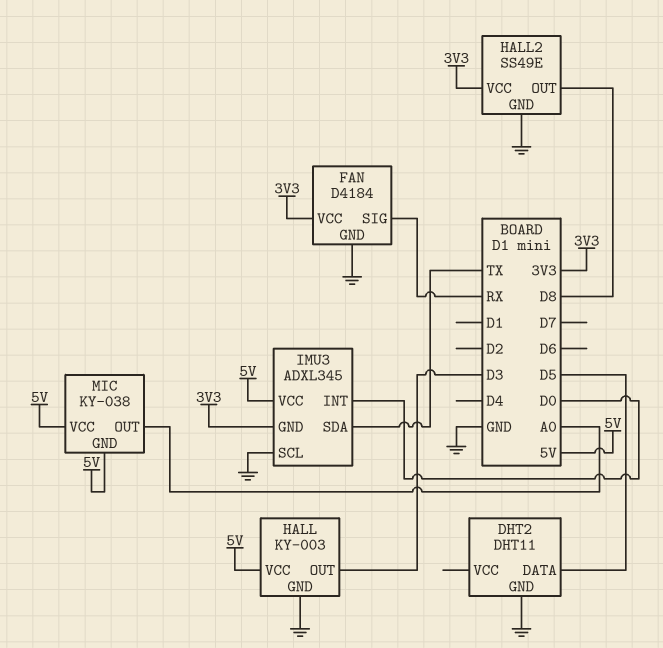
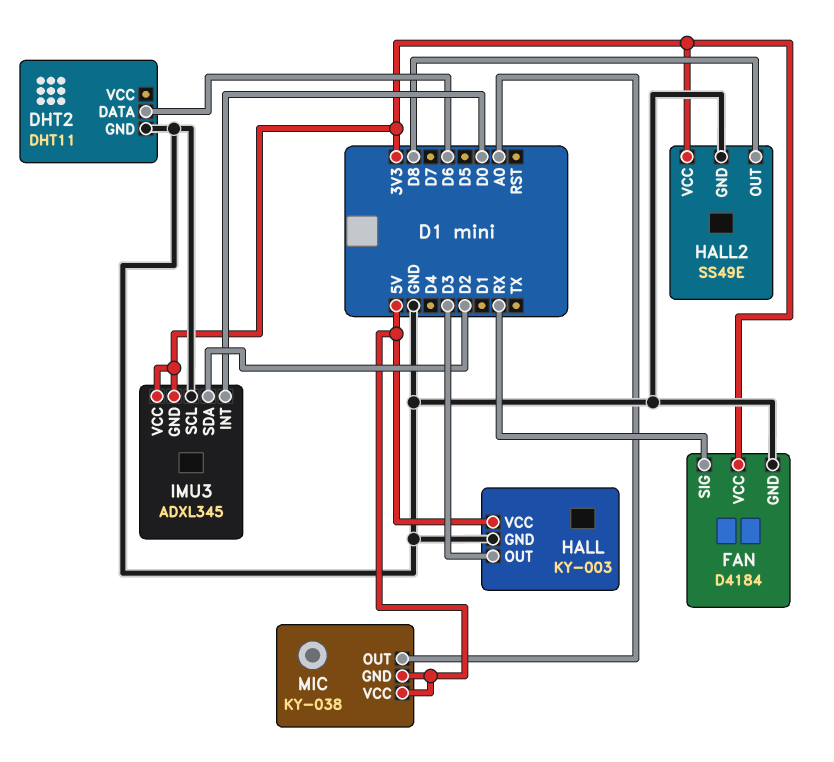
DHT2 pin DATA: D5 -> D6
IMU3 pin SDA: TX -> D2
IMU3 pin VCC: 5V -> 3V3

